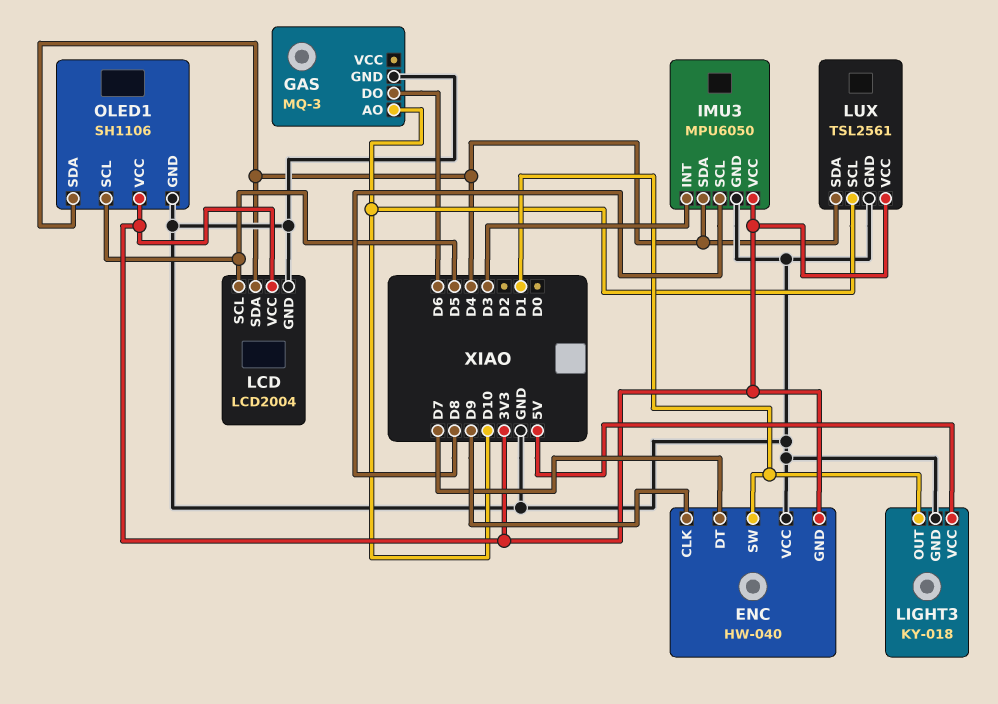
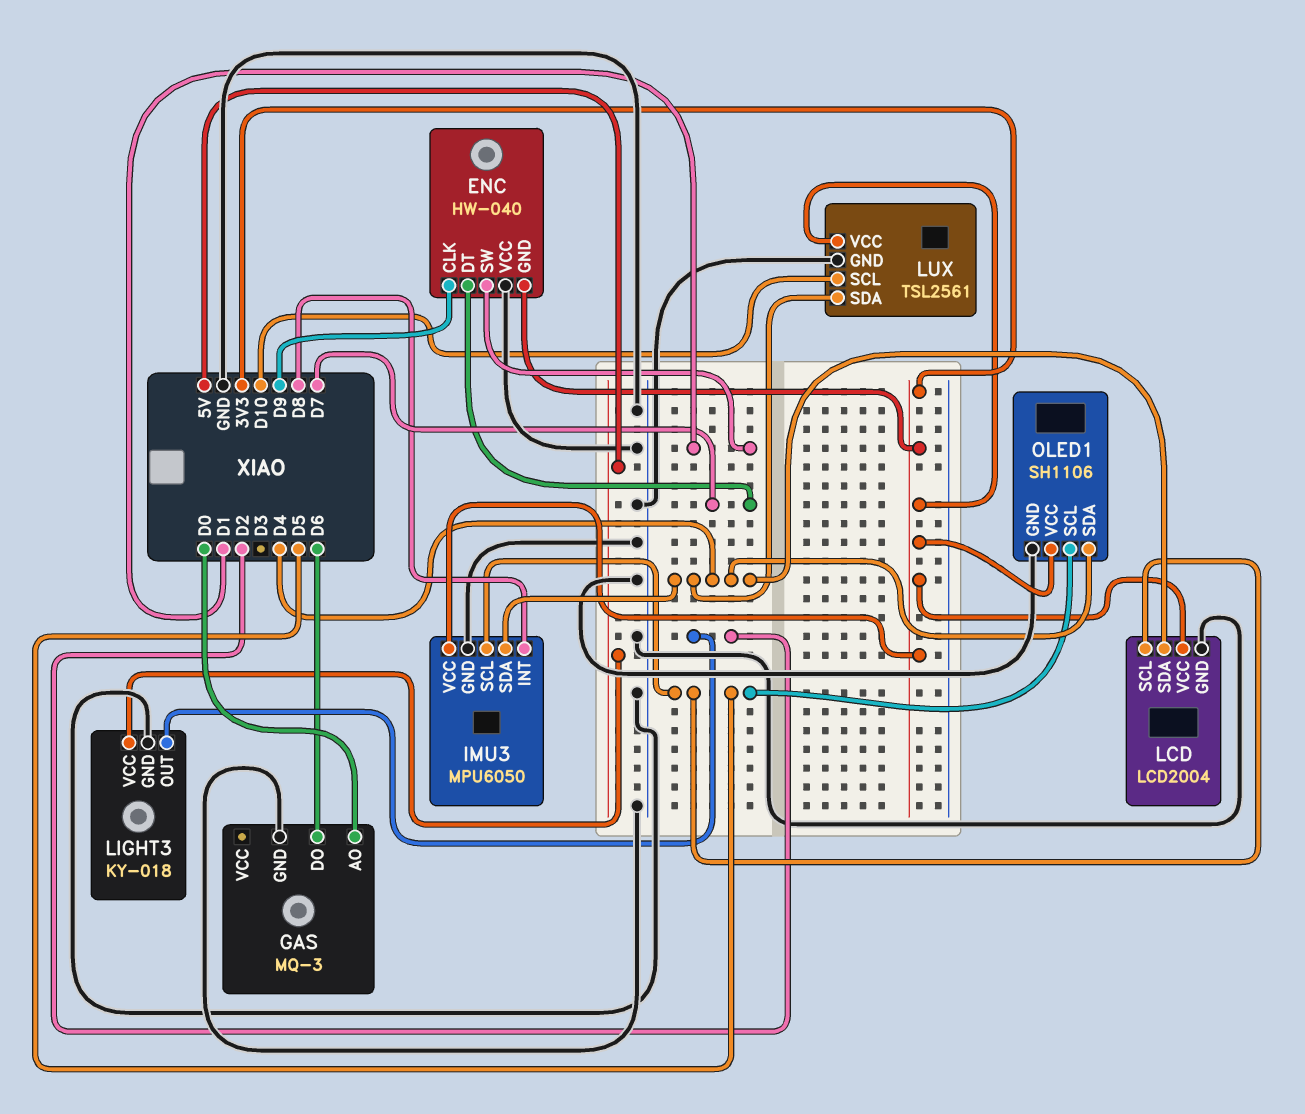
GAS pin AO: D10 -> D0
IMU3 pin INT: D3 -> D8
IMU3 pin SCL: D8 -> D5
LIGHT3 pin OUT: D1 -> D2

